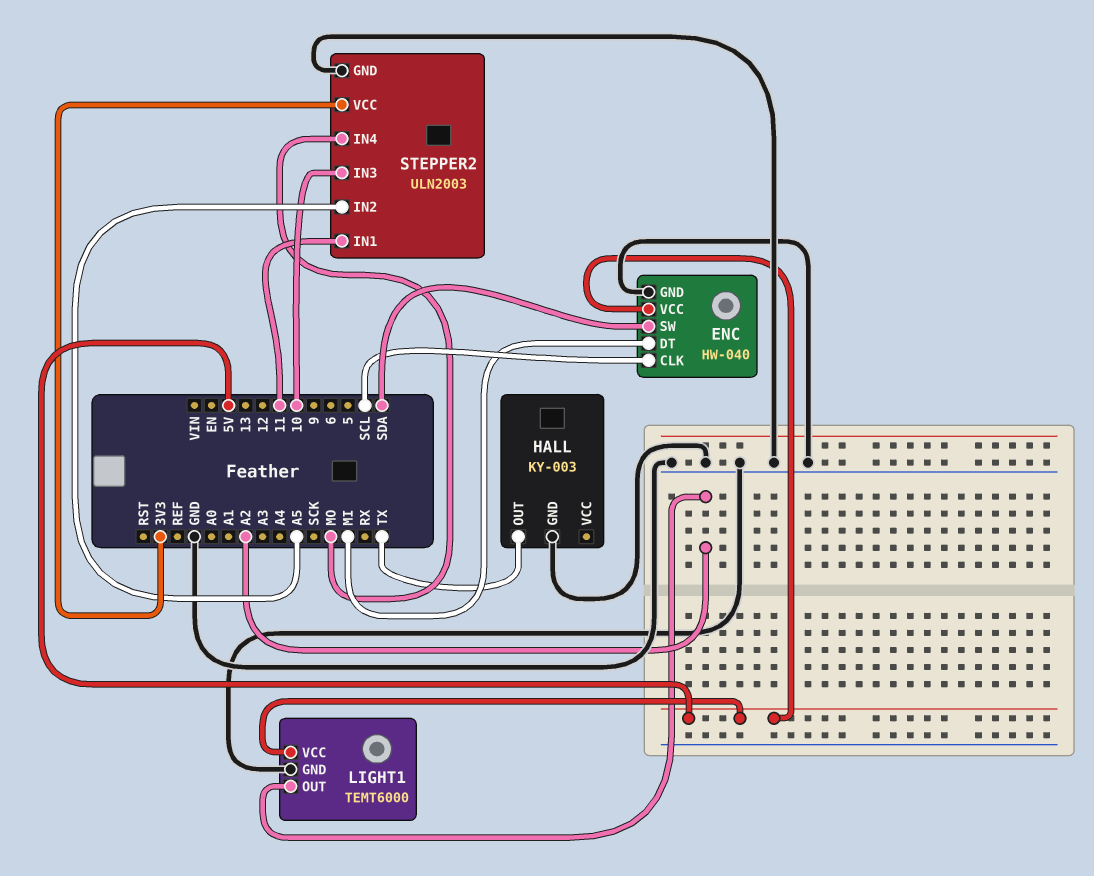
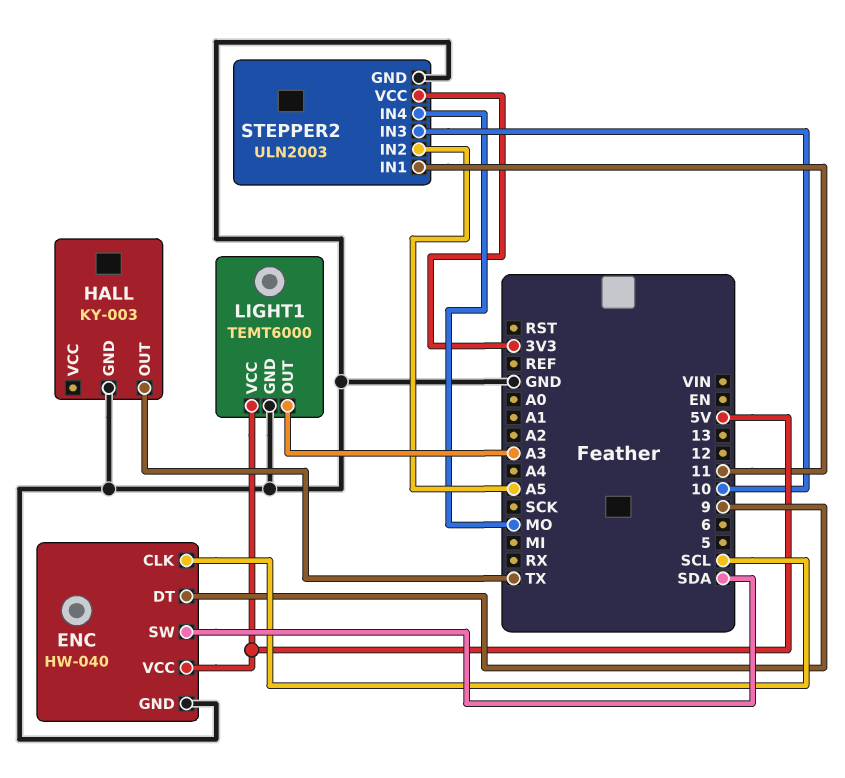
ENC pin DT: MI -> 9
LIGHT1 pin OUT: A2 -> A3

